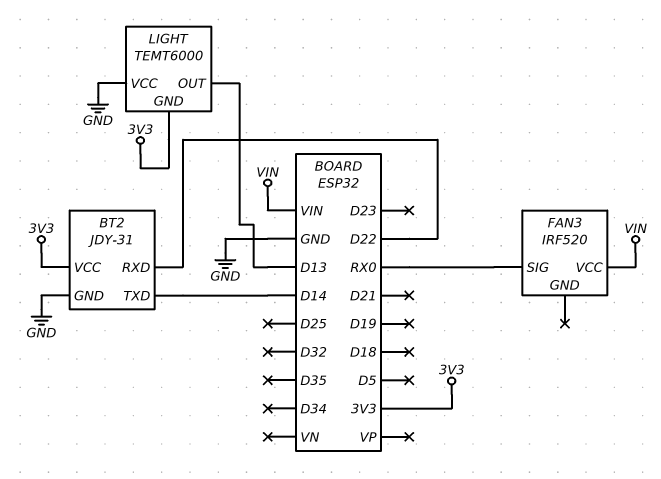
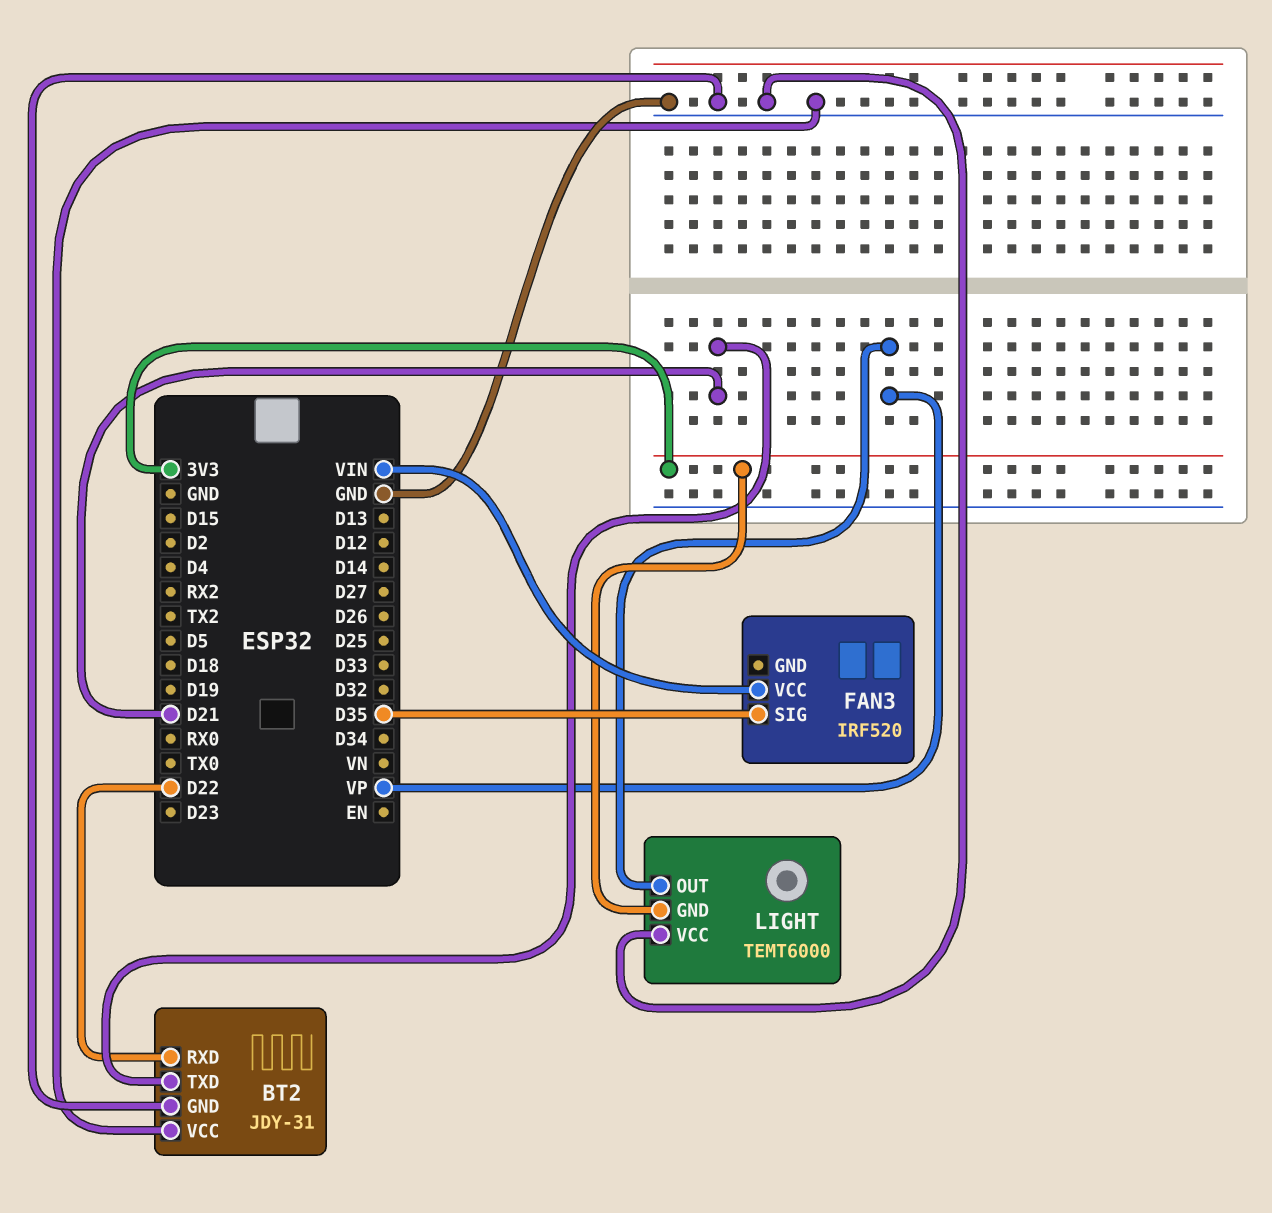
BT2 pin TXD: D14 -> D21
BT2 pin VCC: 3V3 -> GND
FAN3 pin SIG: RX0 -> D35
LIGHT pin OUT: D13 -> VP

